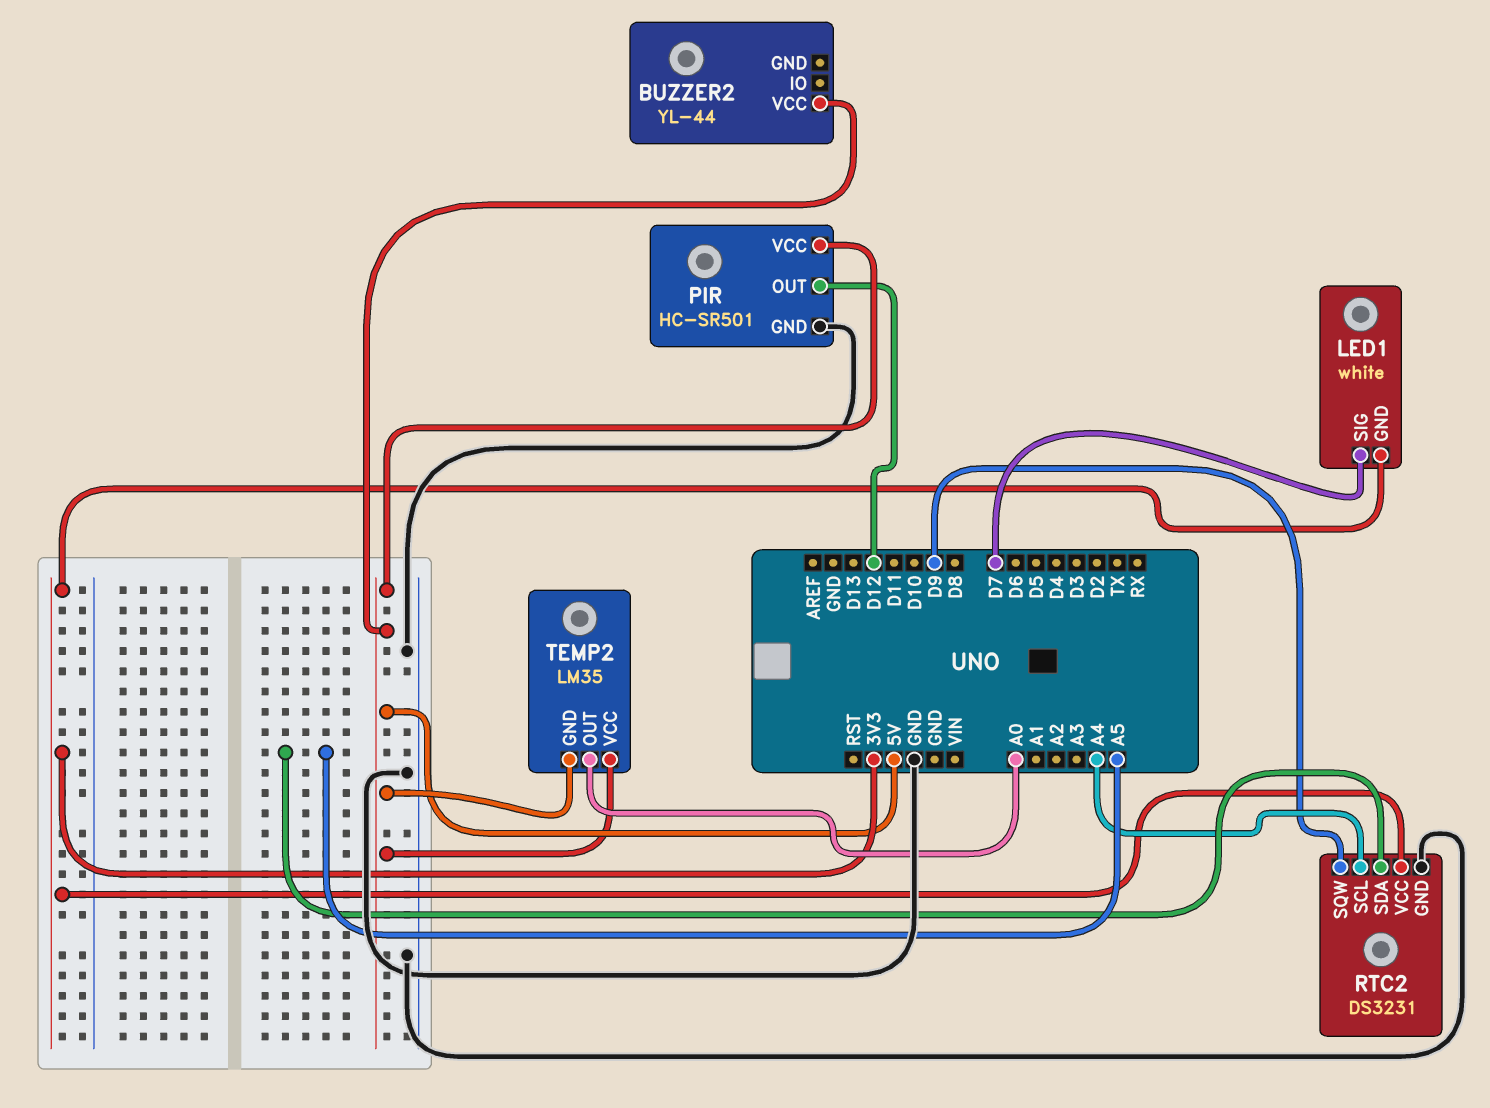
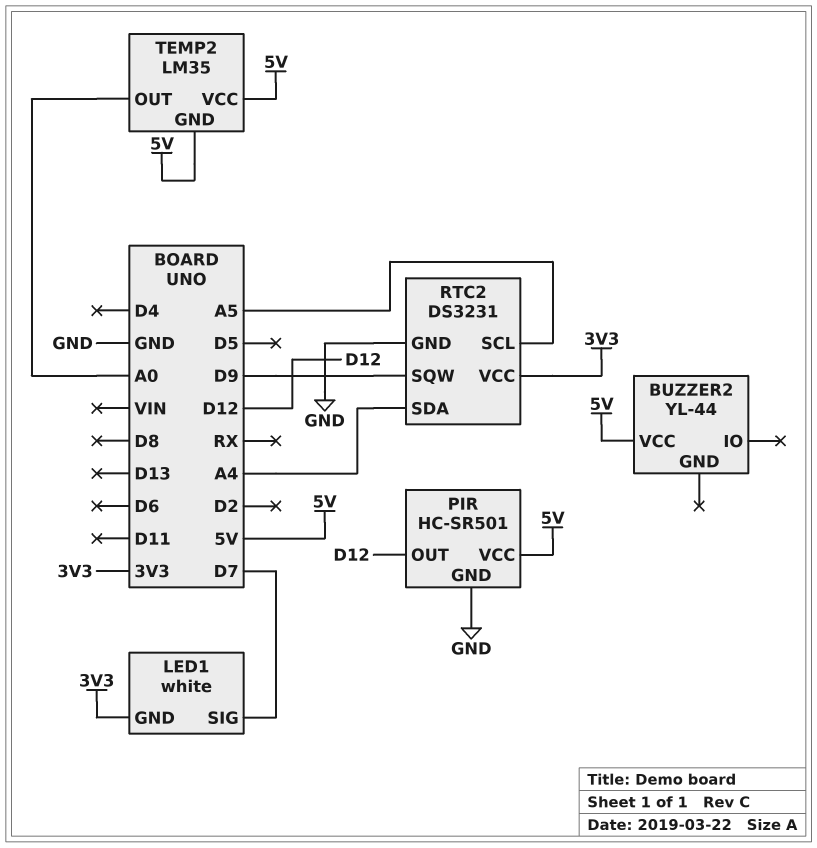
RTC2 pin SCL: A4 -> A5
RTC2 pin SDA: A5 -> A4

